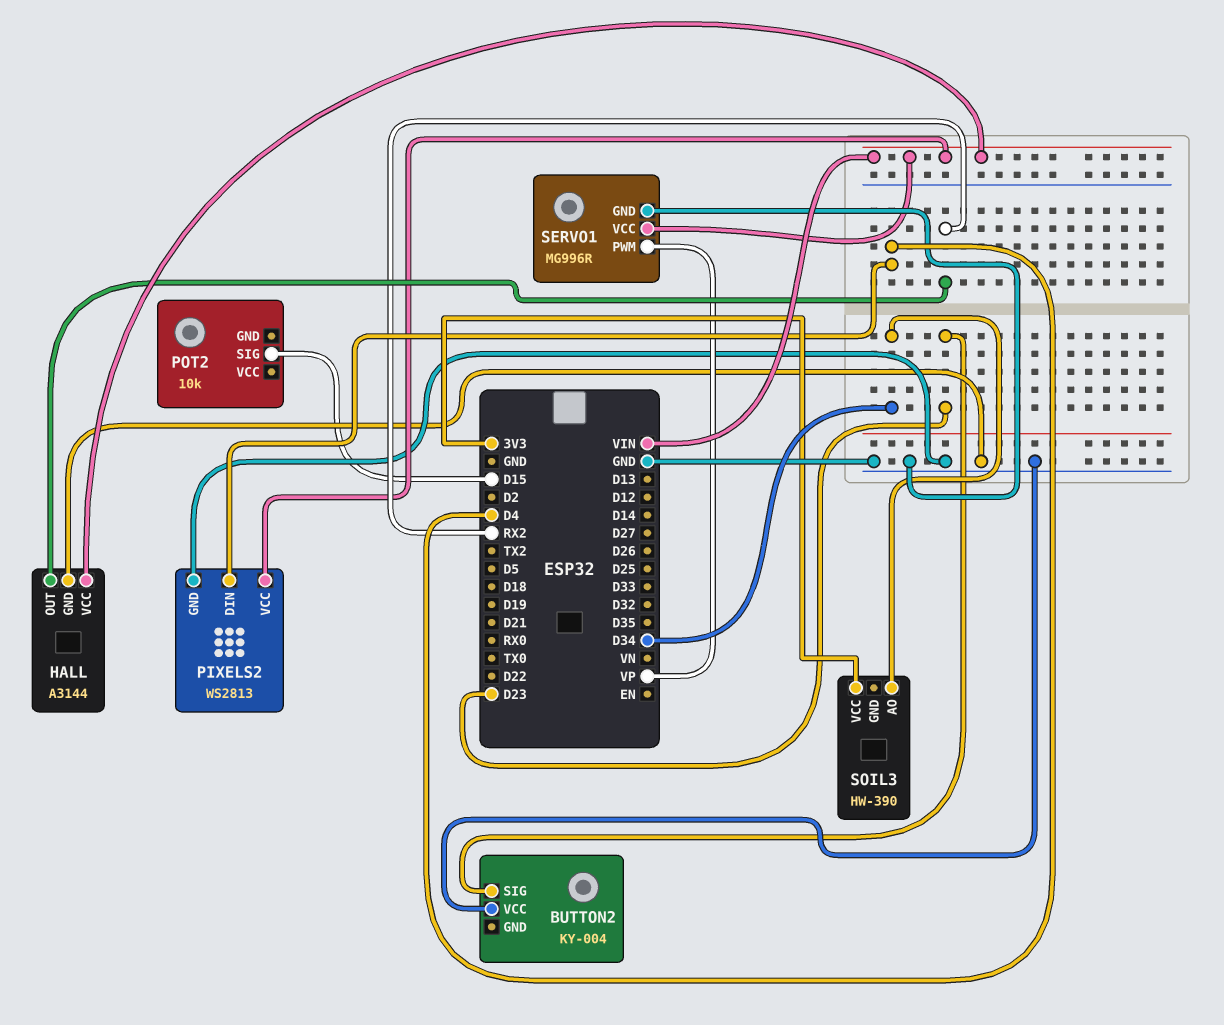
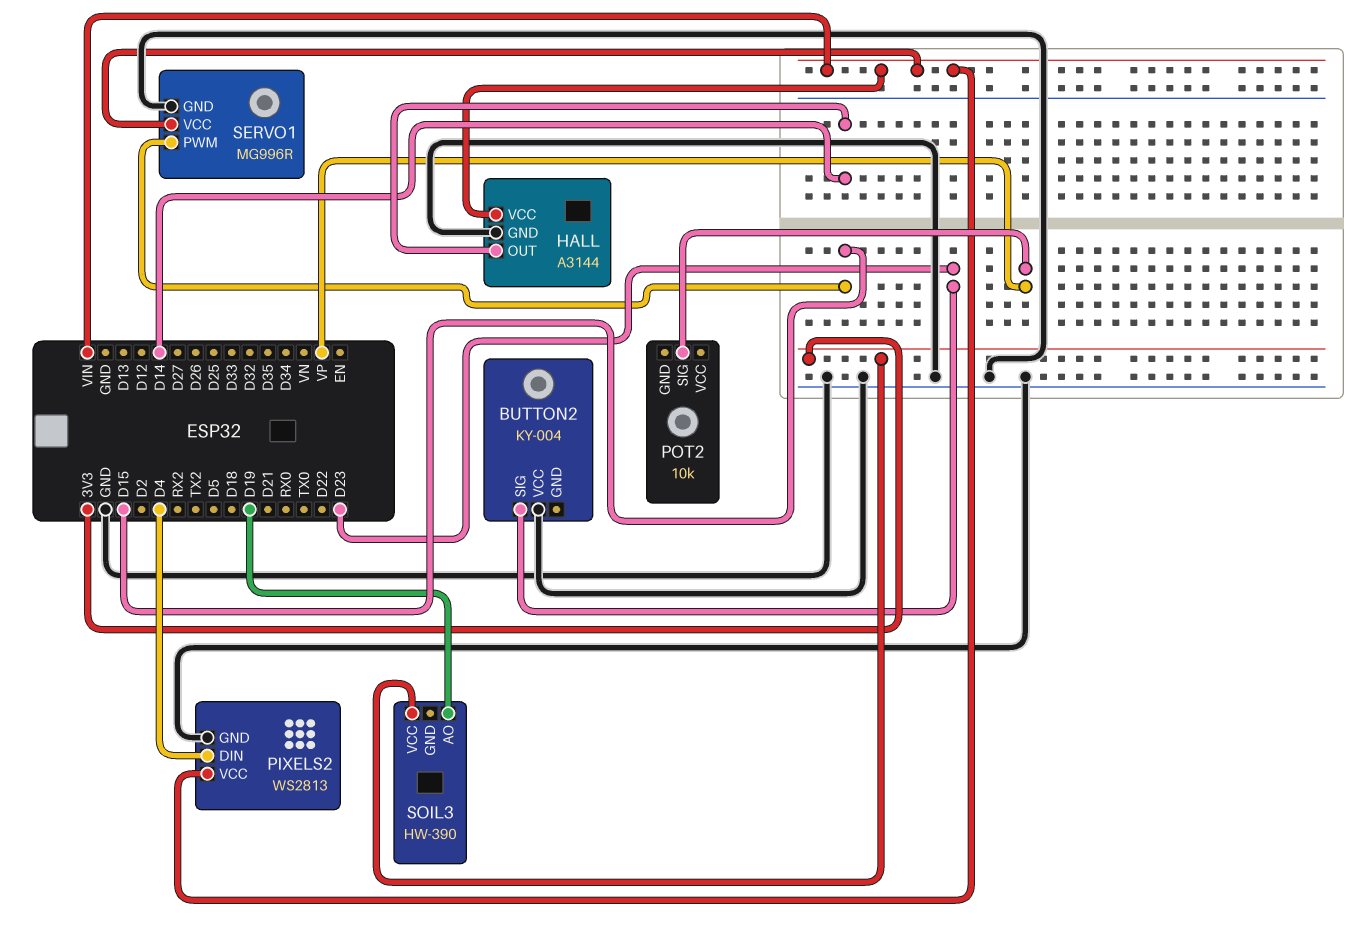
HALL pin OUT: RX2 -> D14
POT2 pin SIG: D15 -> VP
SERVO1 pin PWM: VP -> D15
SOIL3 pin AO: D34 -> D19

